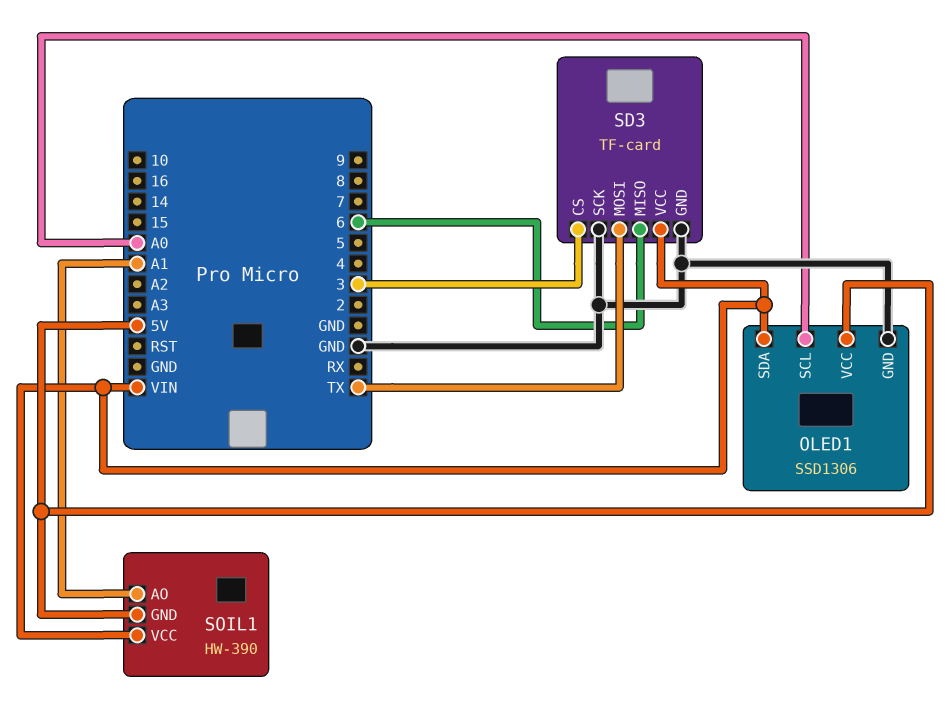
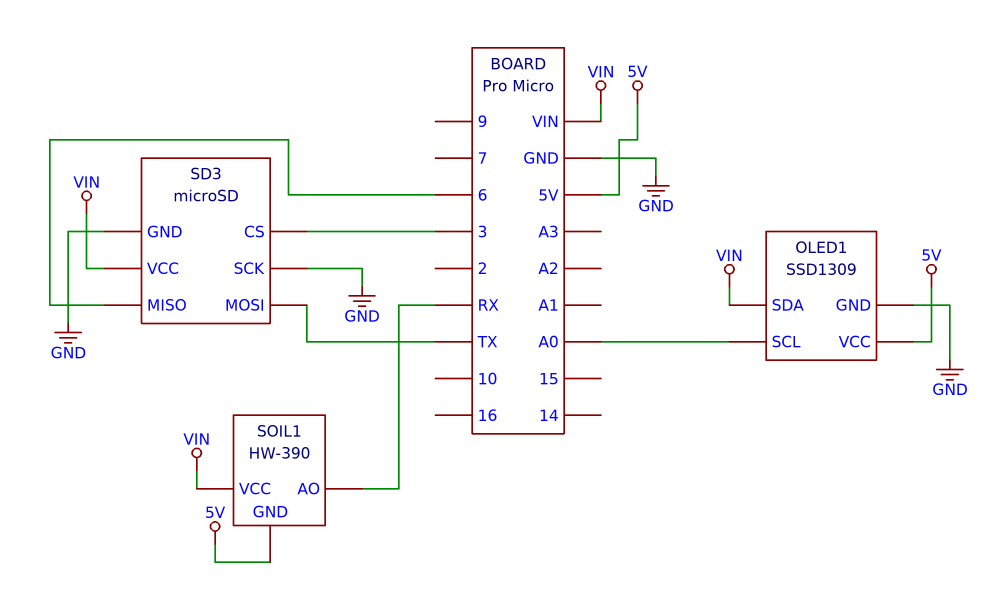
OLED1: SSD1306 -> SSD1309
SD3: TF-card -> microSD
SOIL1 pin AO: A1 -> RX

